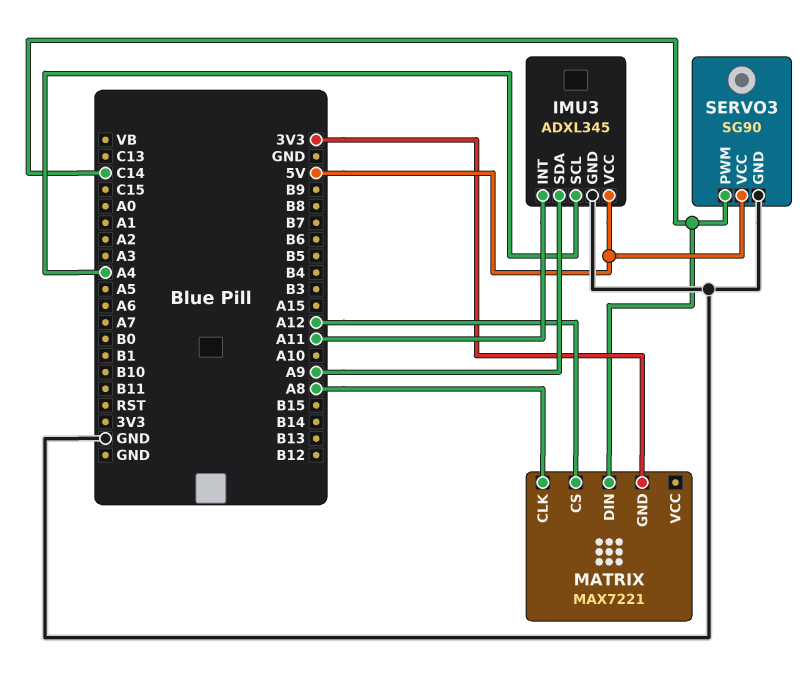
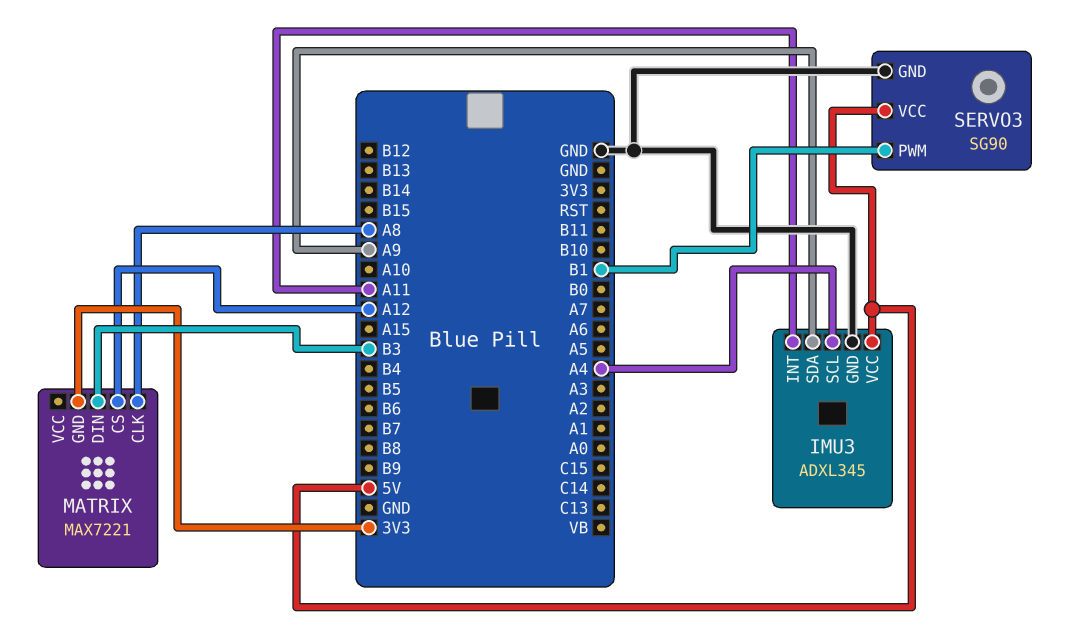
MATRIX pin DIN: C14 -> B3
SERVO3 pin PWM: C14 -> B1

